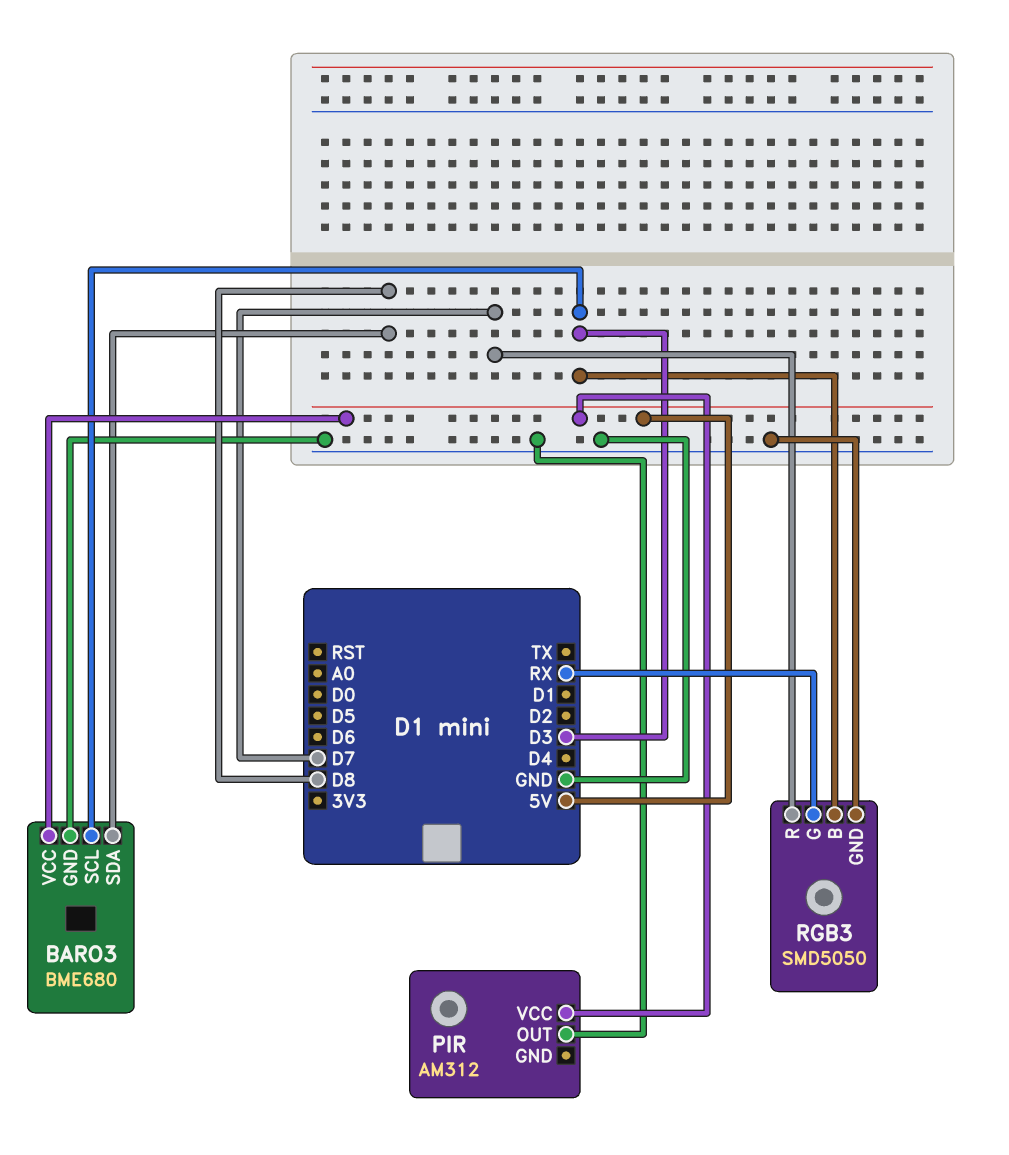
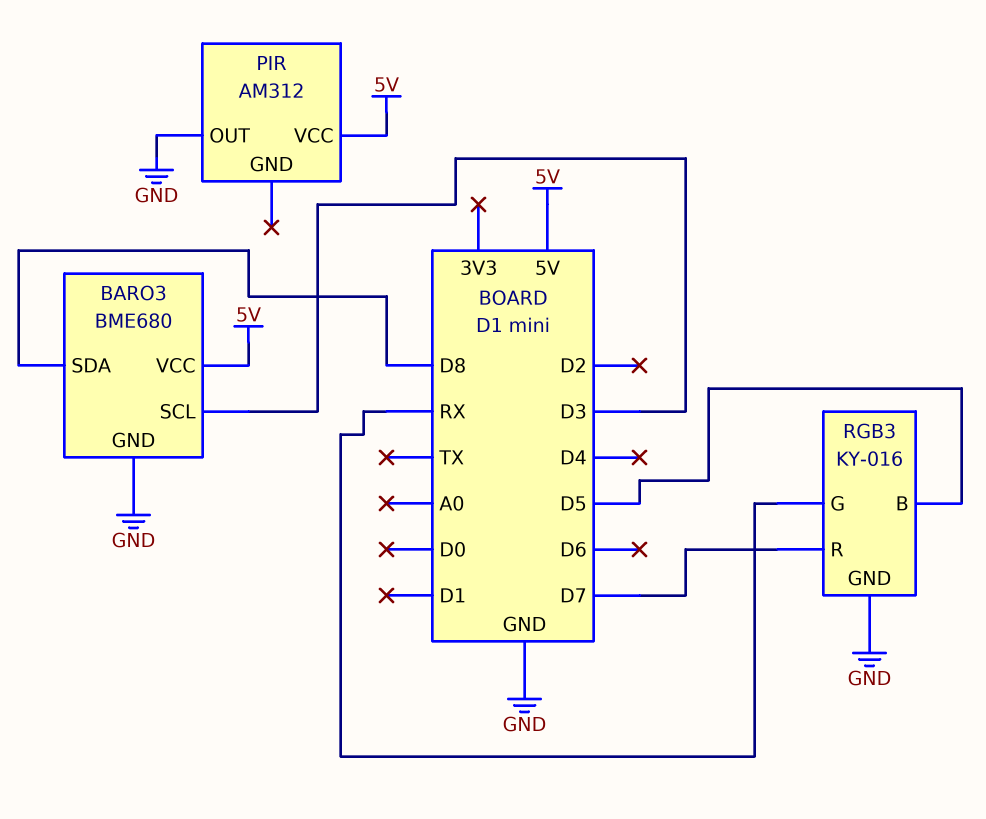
RGB3: SMD5050 -> KY-016
RGB3 pin B: D3 -> D5

